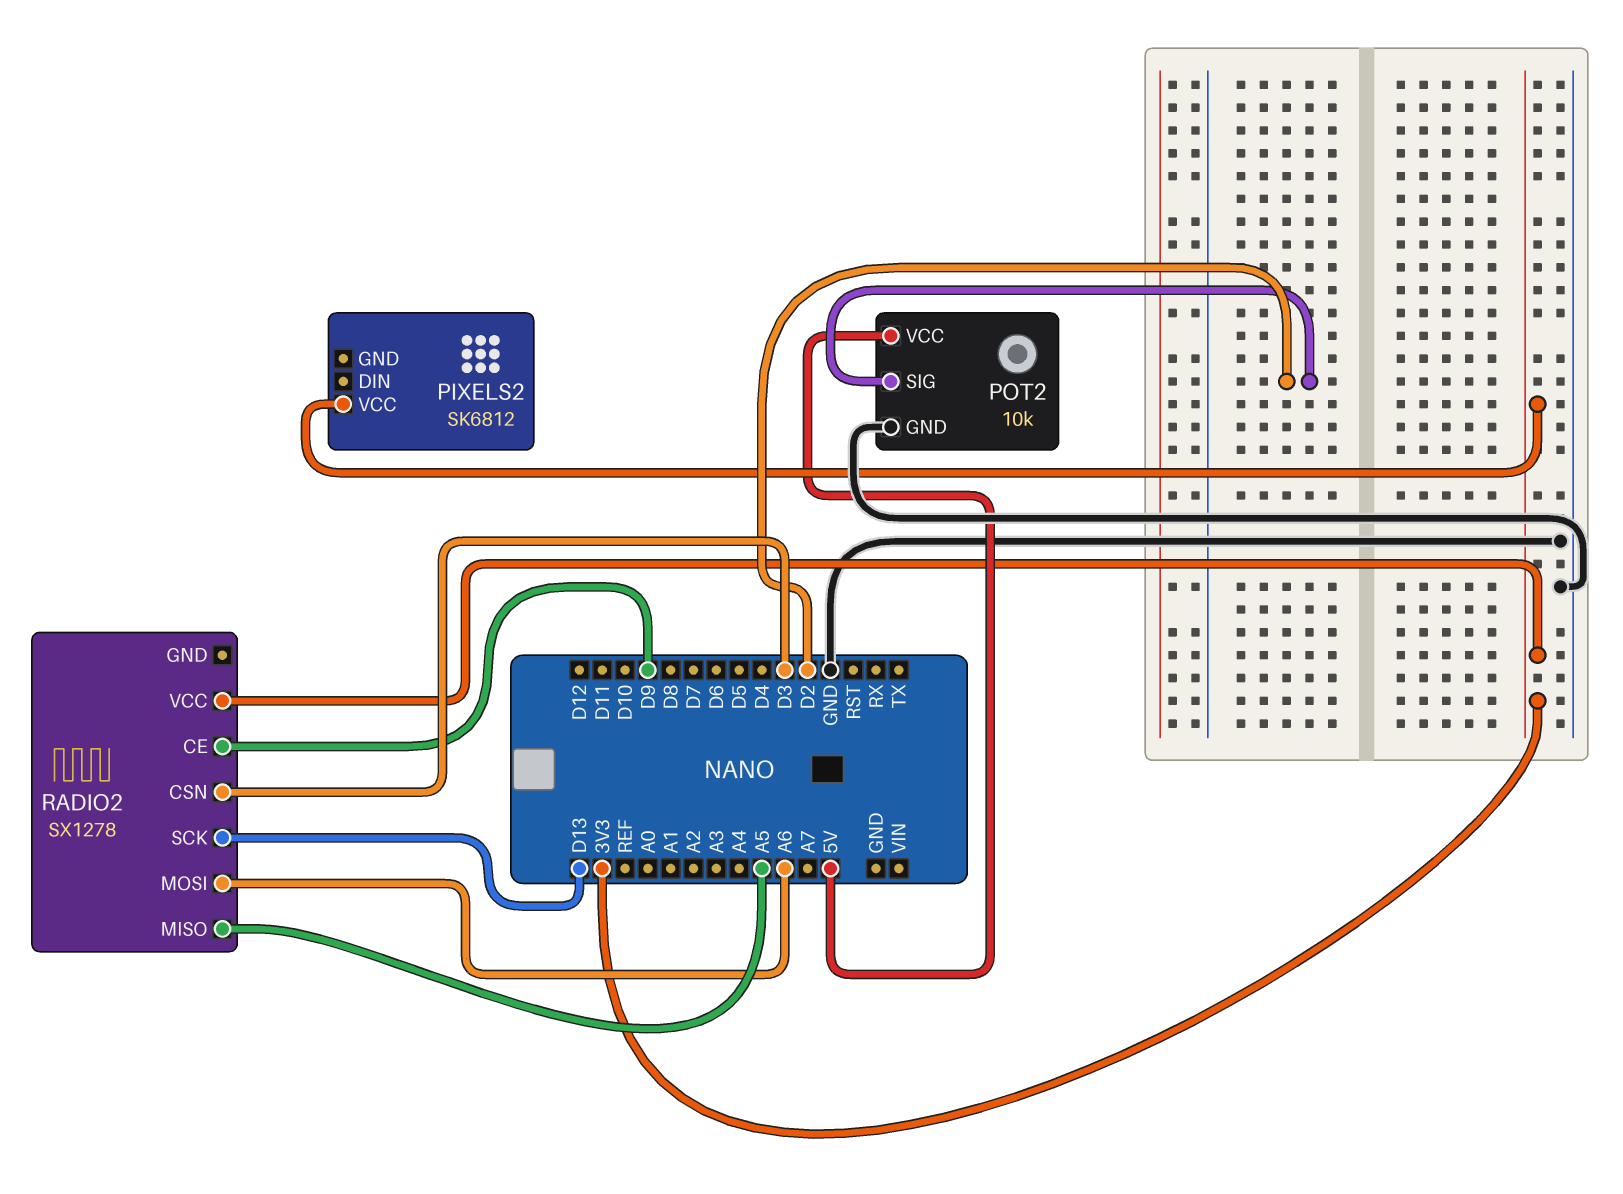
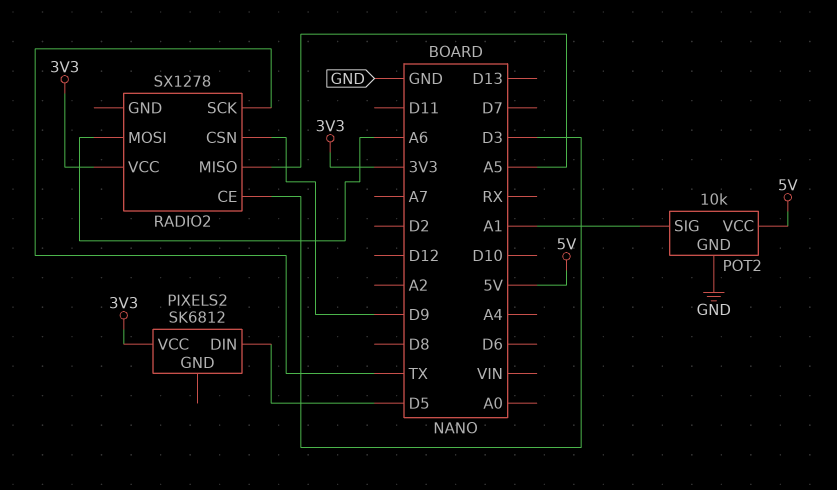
PIXELS2 pin DIN: none -> D5
POT2 pin SIG: D2 -> A1
RADIO2 pin CE: D9 -> D3
RADIO2 pin CSN: D3 -> D9
RADIO2 pin SCK: D13 -> TX

